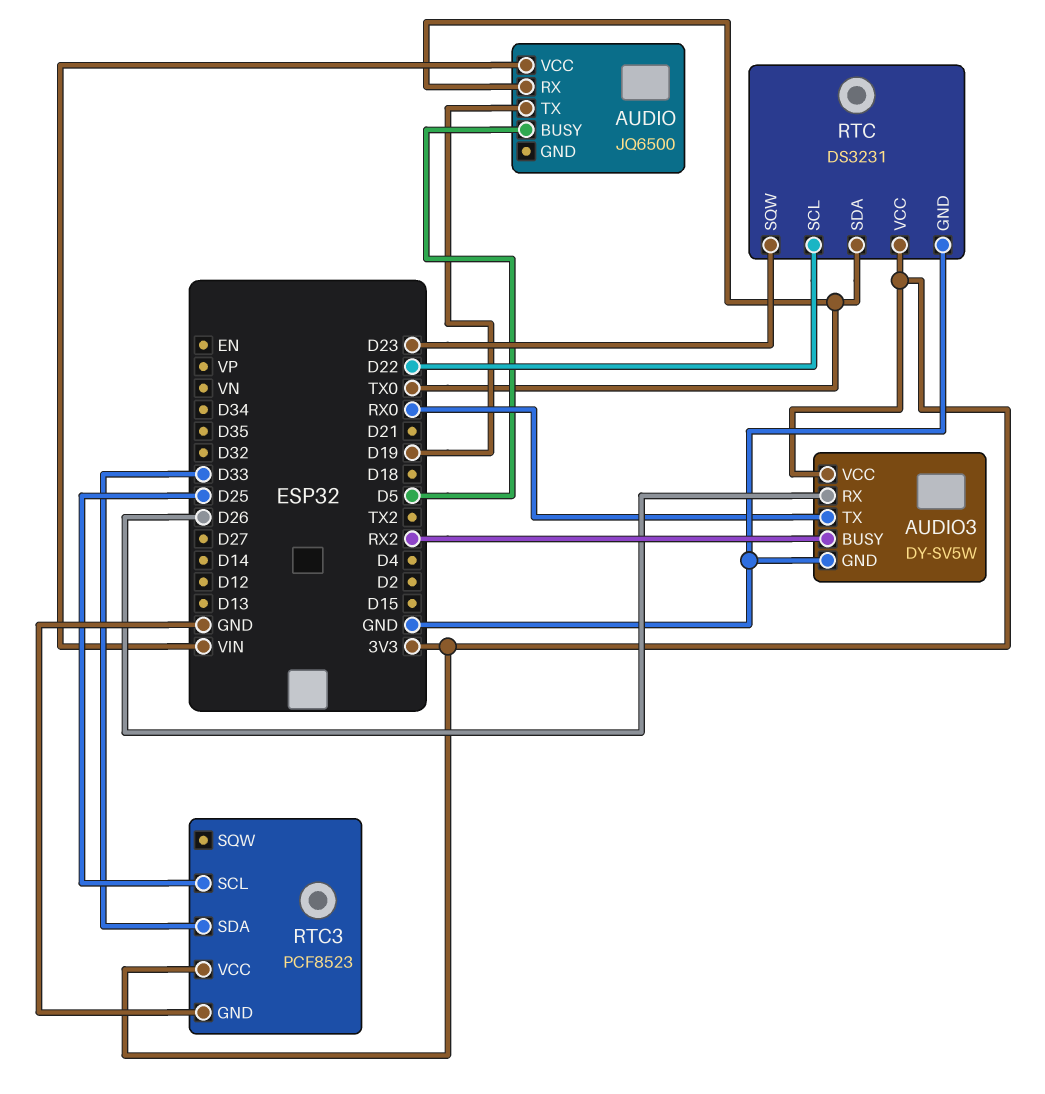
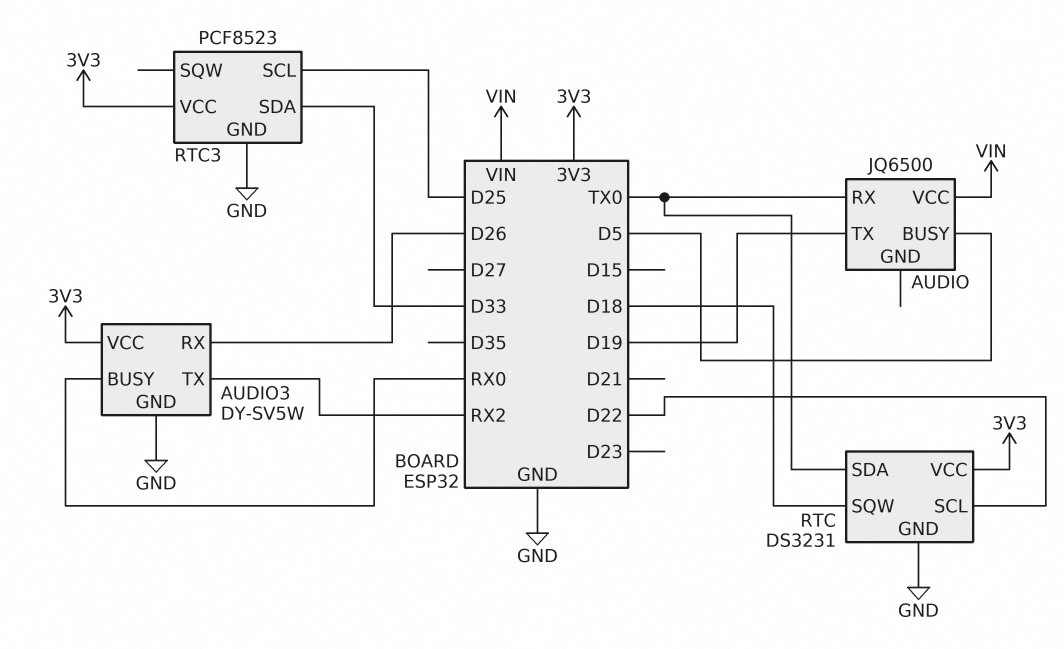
AUDIO3 pin BUSY: RX2 -> RX0
AUDIO3 pin TX: RX0 -> RX2
RTC pin SQW: D23 -> D18

